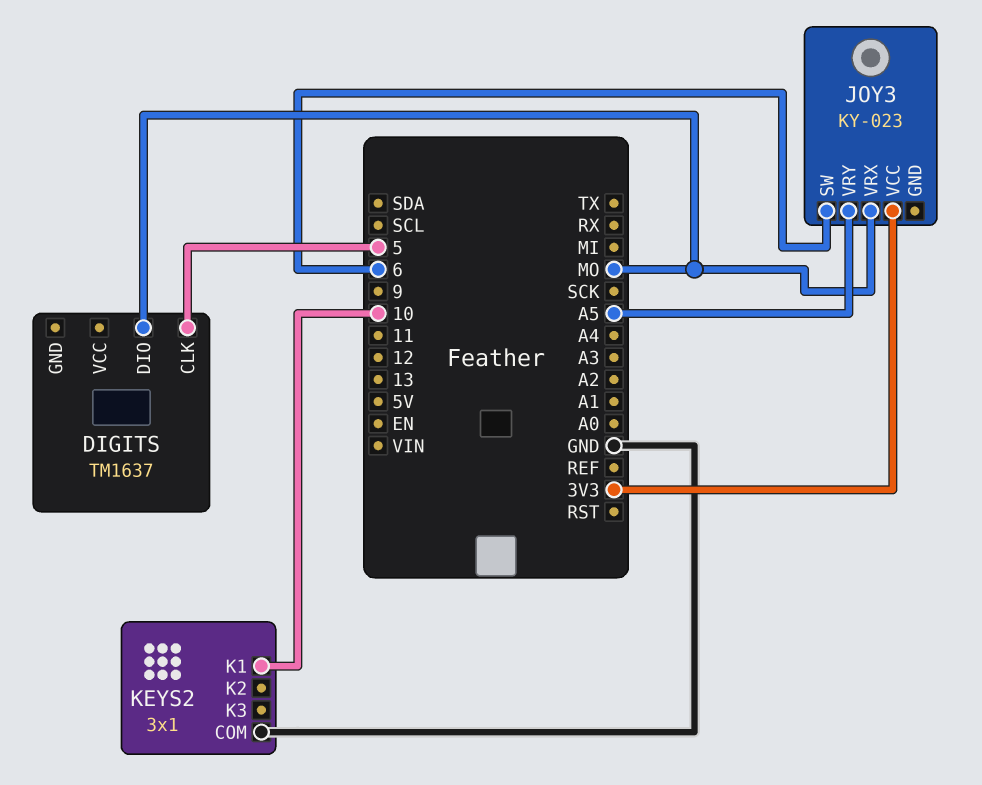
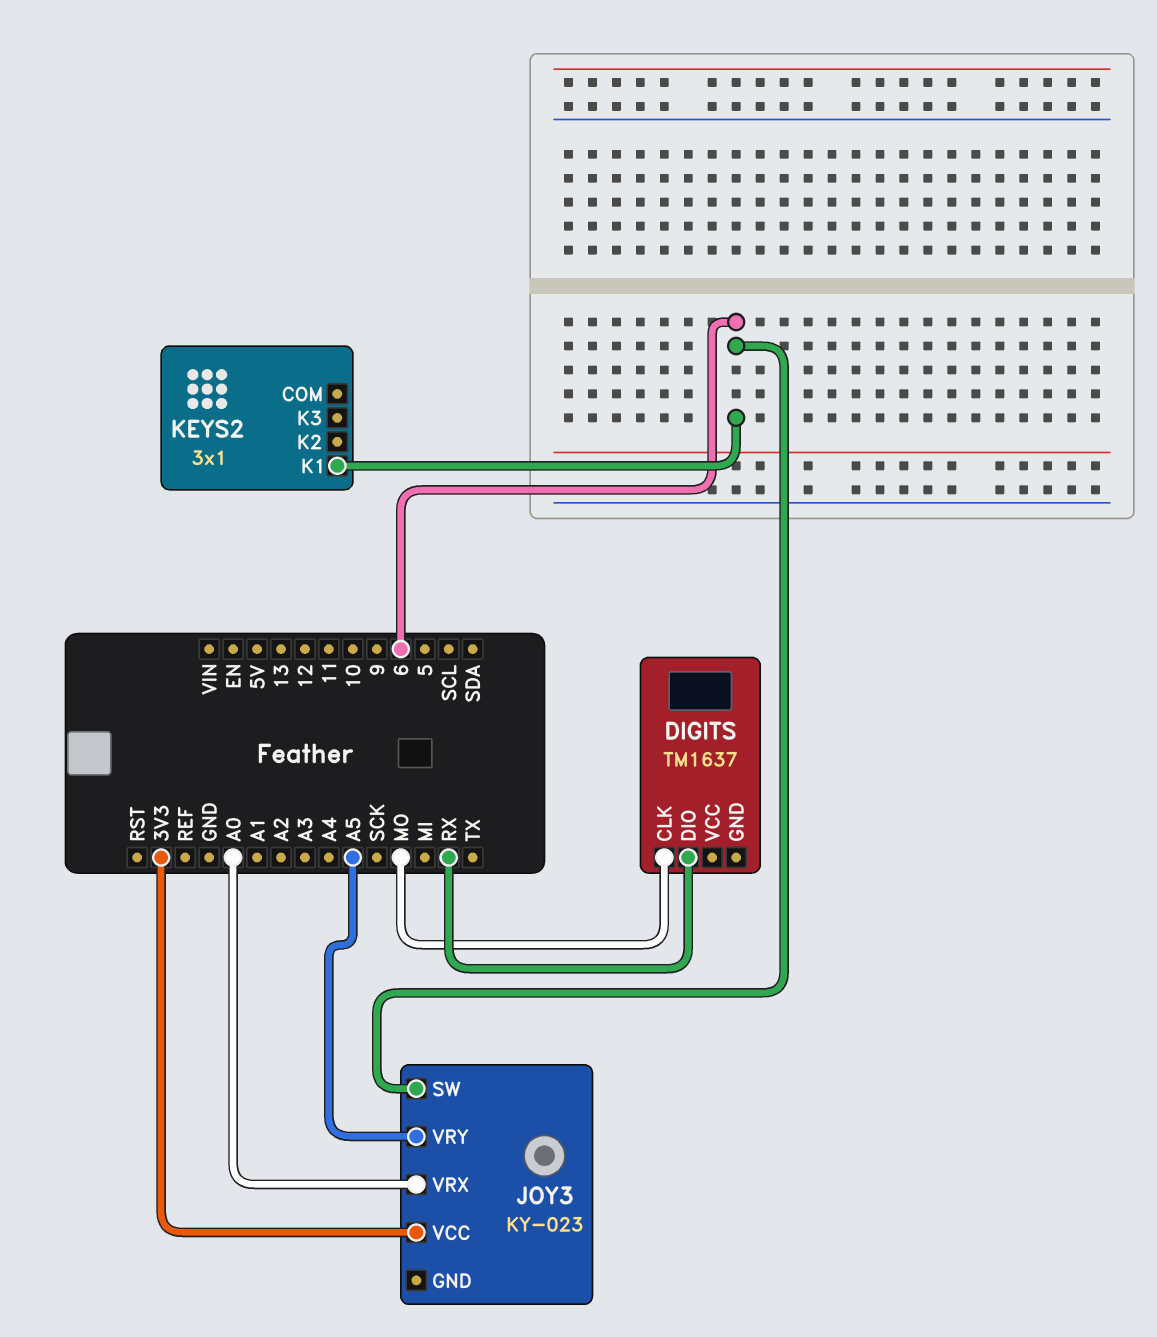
DIGITS pin CLK: 5 -> MO
DIGITS pin DIO: MO -> RX
JOY3 pin VRX: MO -> A0
KEYS2 pin COM: GND -> none
KEYS2 pin K1: 10 -> 6

